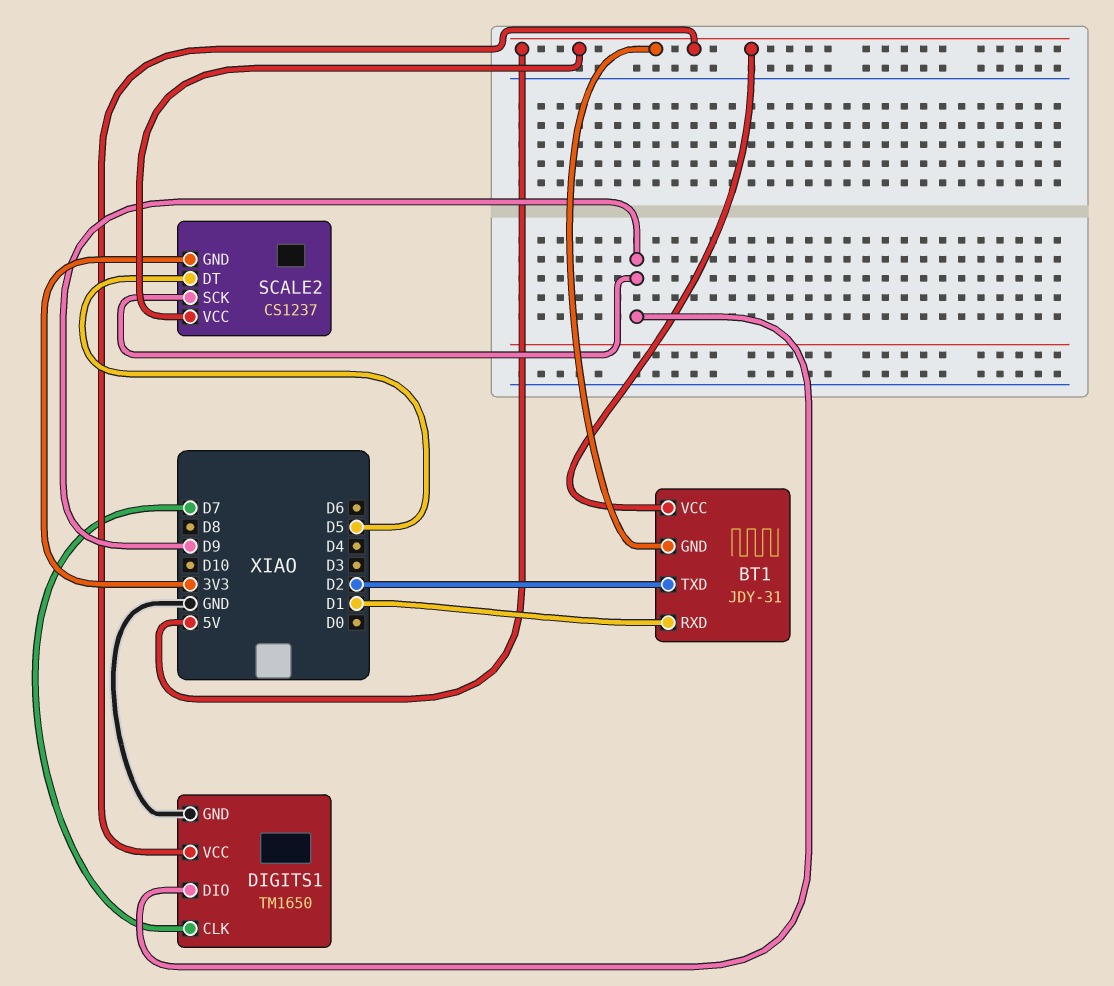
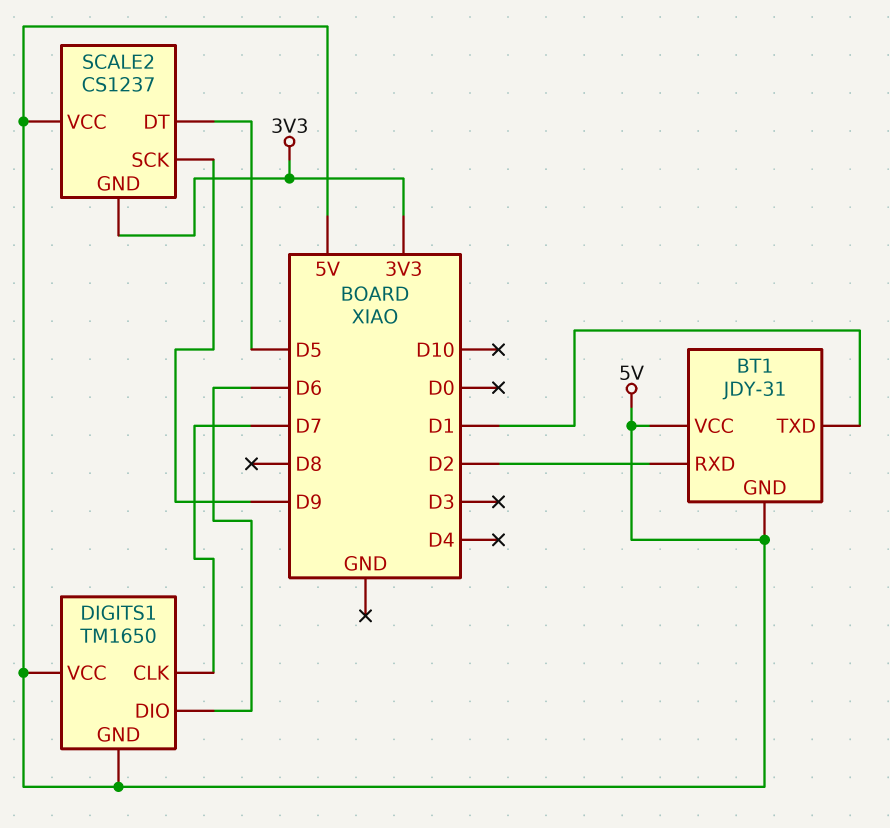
BT1 pin RXD: D1 -> D2
BT1 pin TXD: D2 -> D1
DIGITS1 pin DIO: D9 -> D6
DIGITS1 pin GND: GND -> 5V

